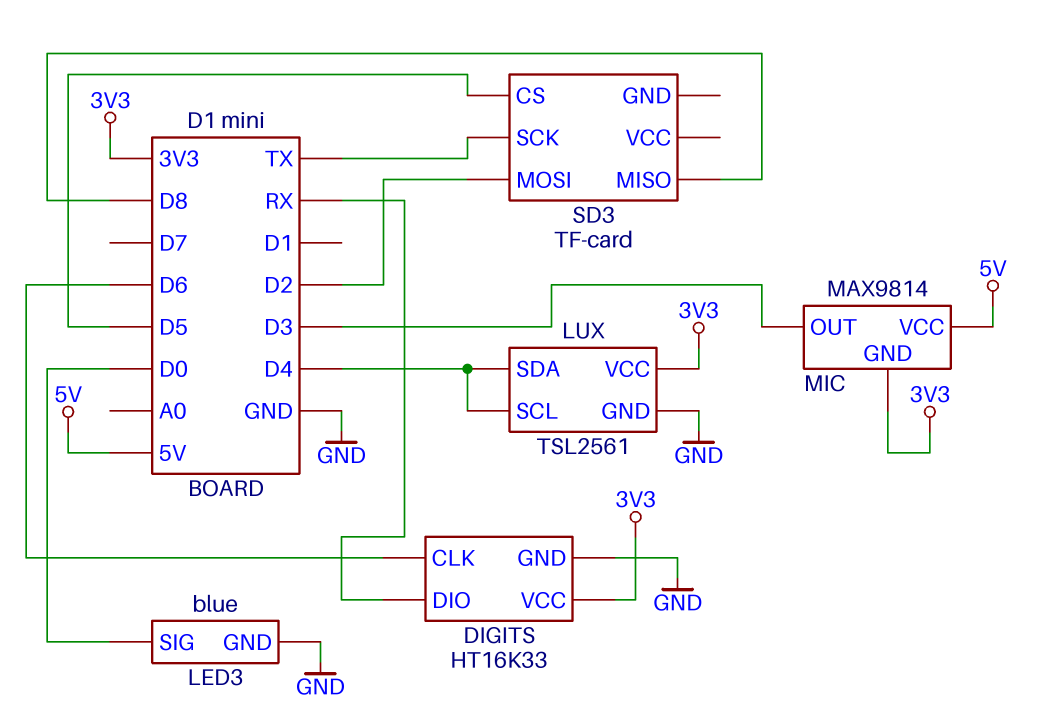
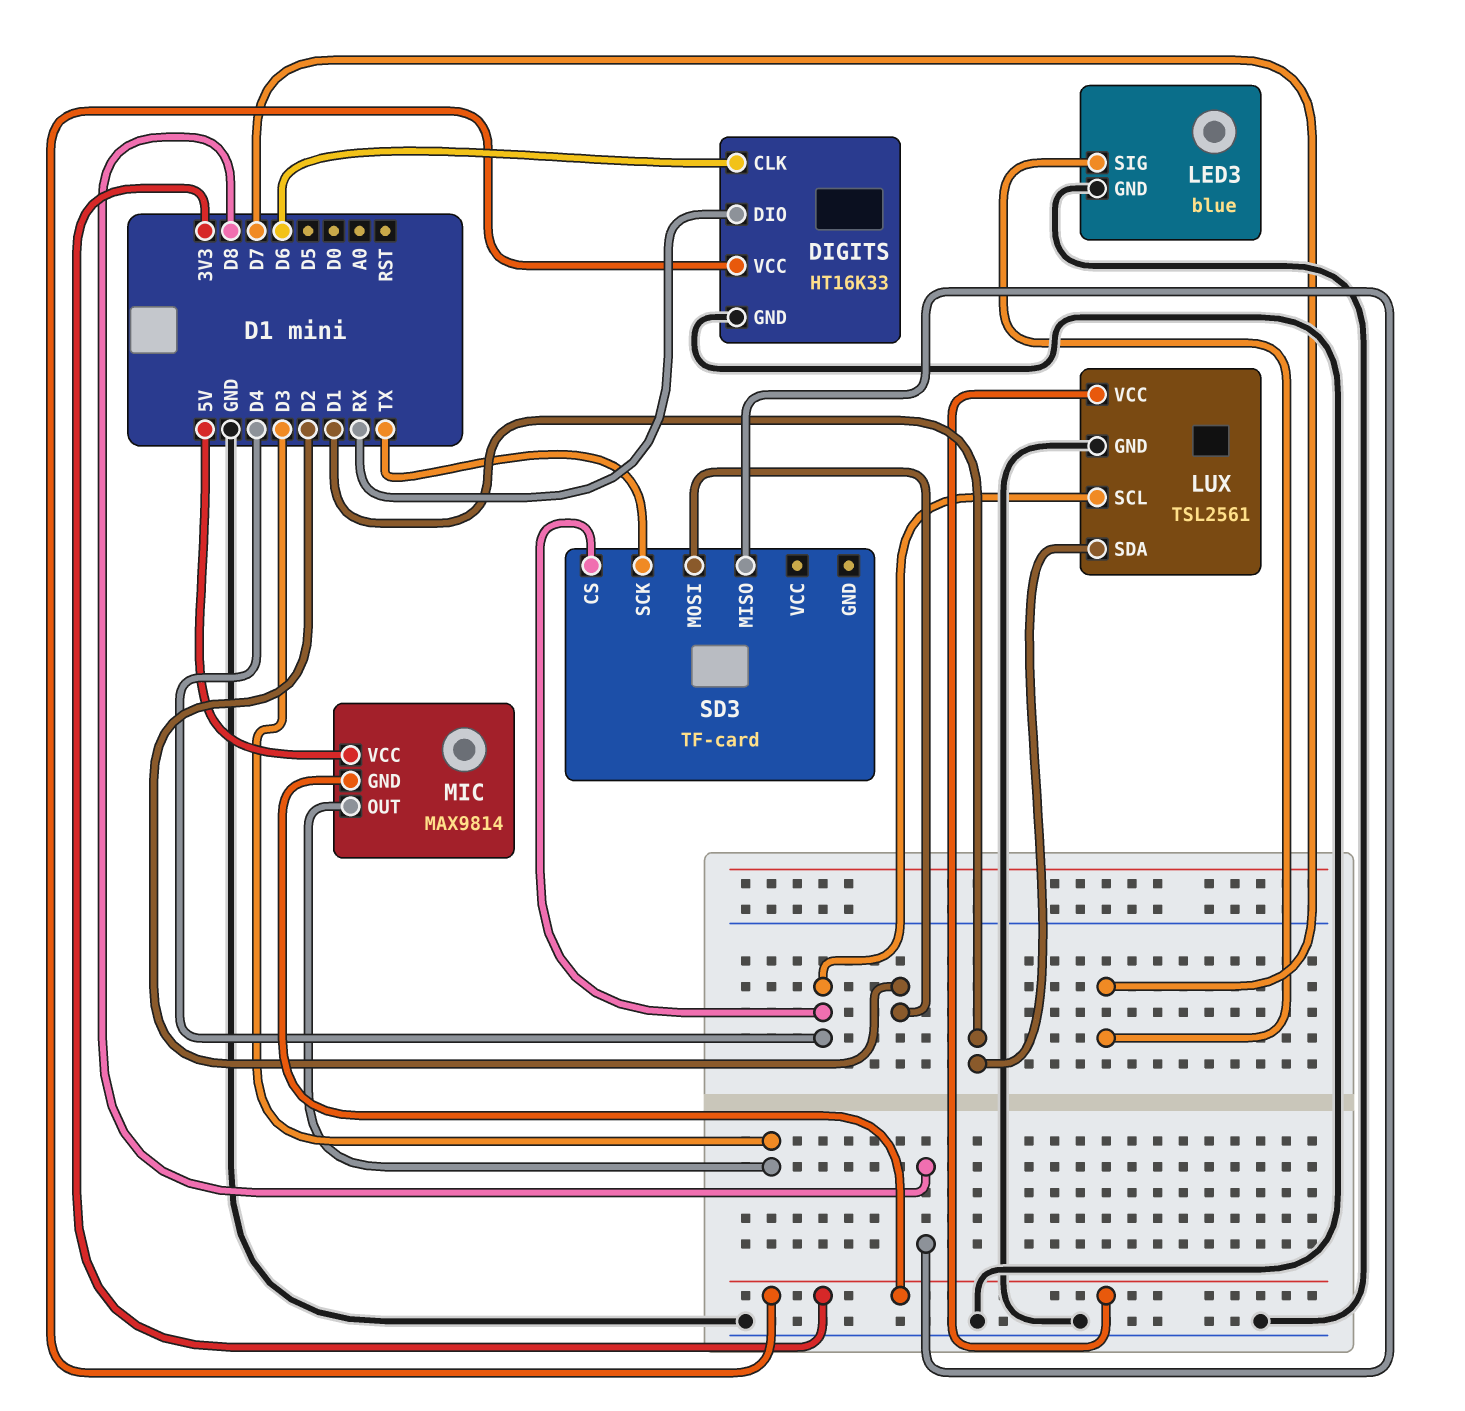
LED3 pin SIG: D0 -> D7
LUX pin SDA: D4 -> D1
SD3 pin CS: D5 -> D4

